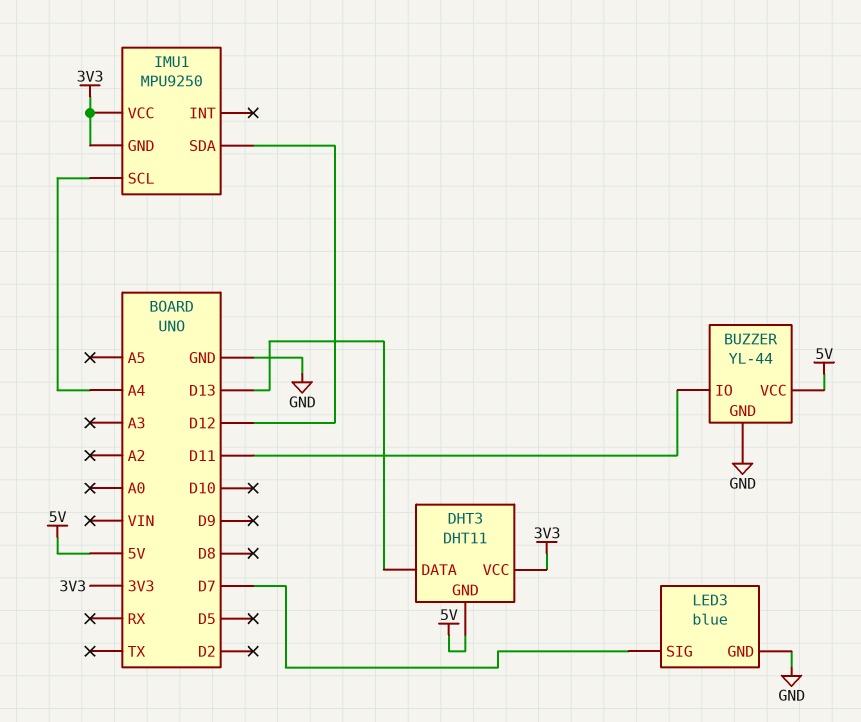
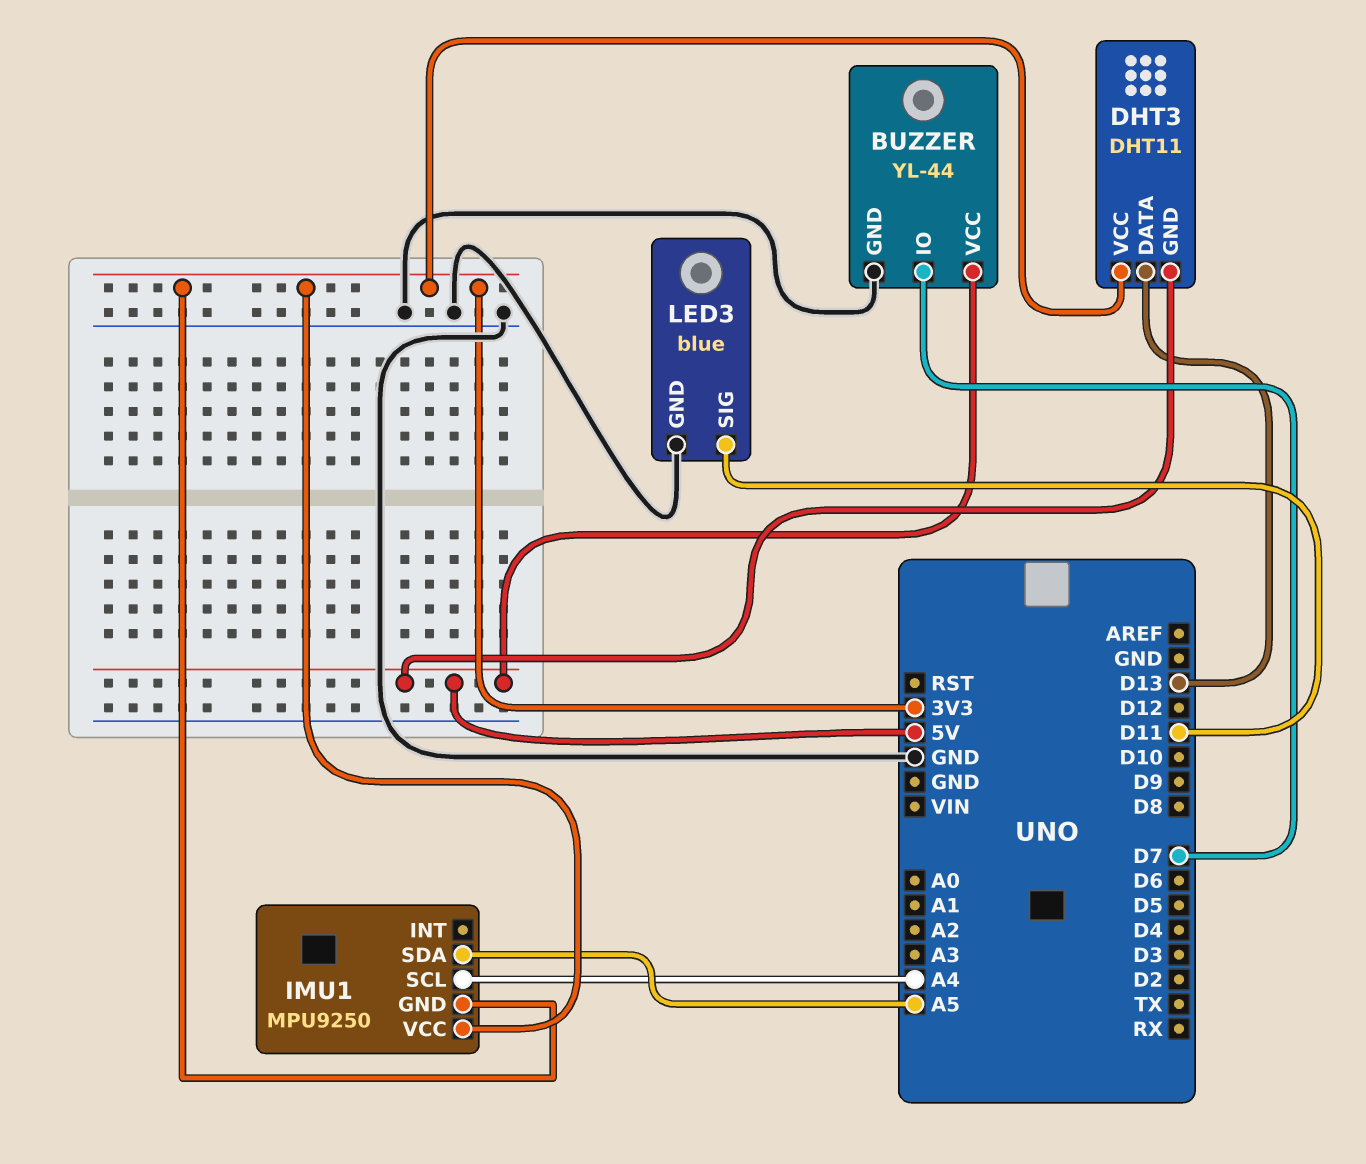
BUZZER pin IO: D11 -> D7
IMU1 pin SDA: D12 -> A5
LED3 pin SIG: D7 -> D11

